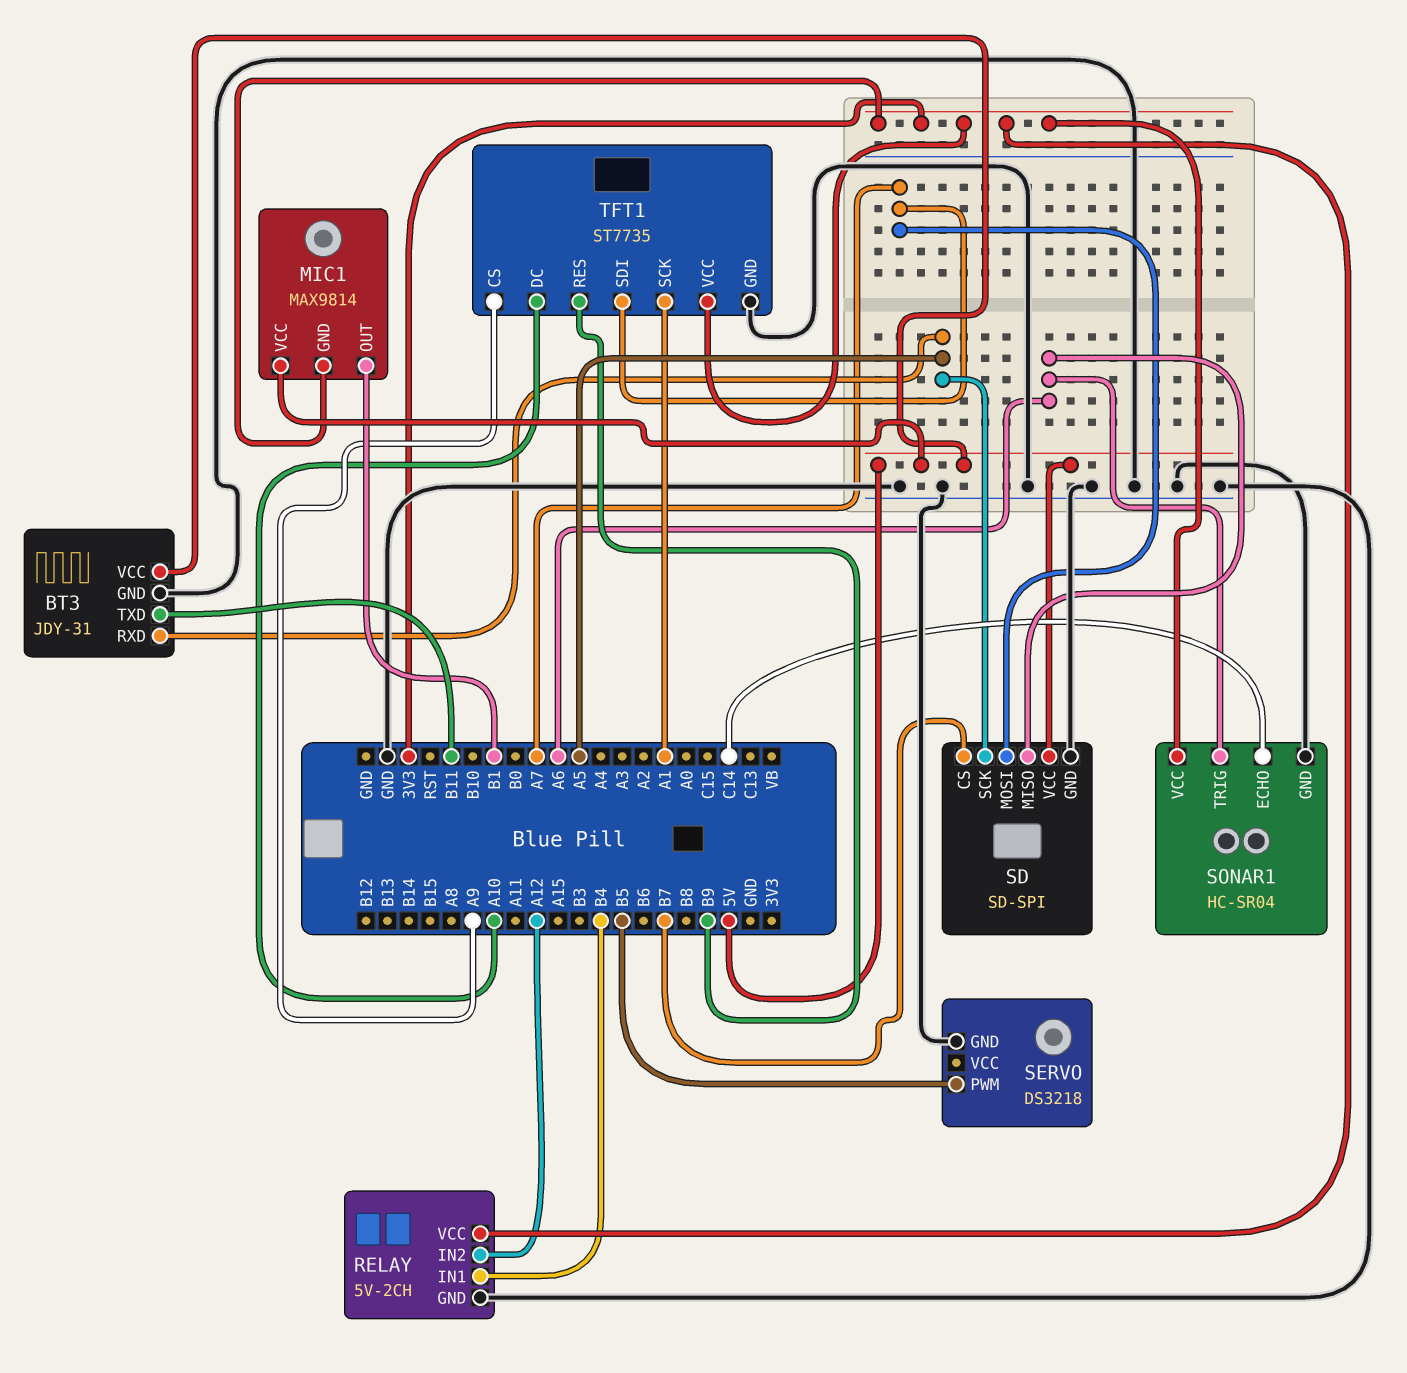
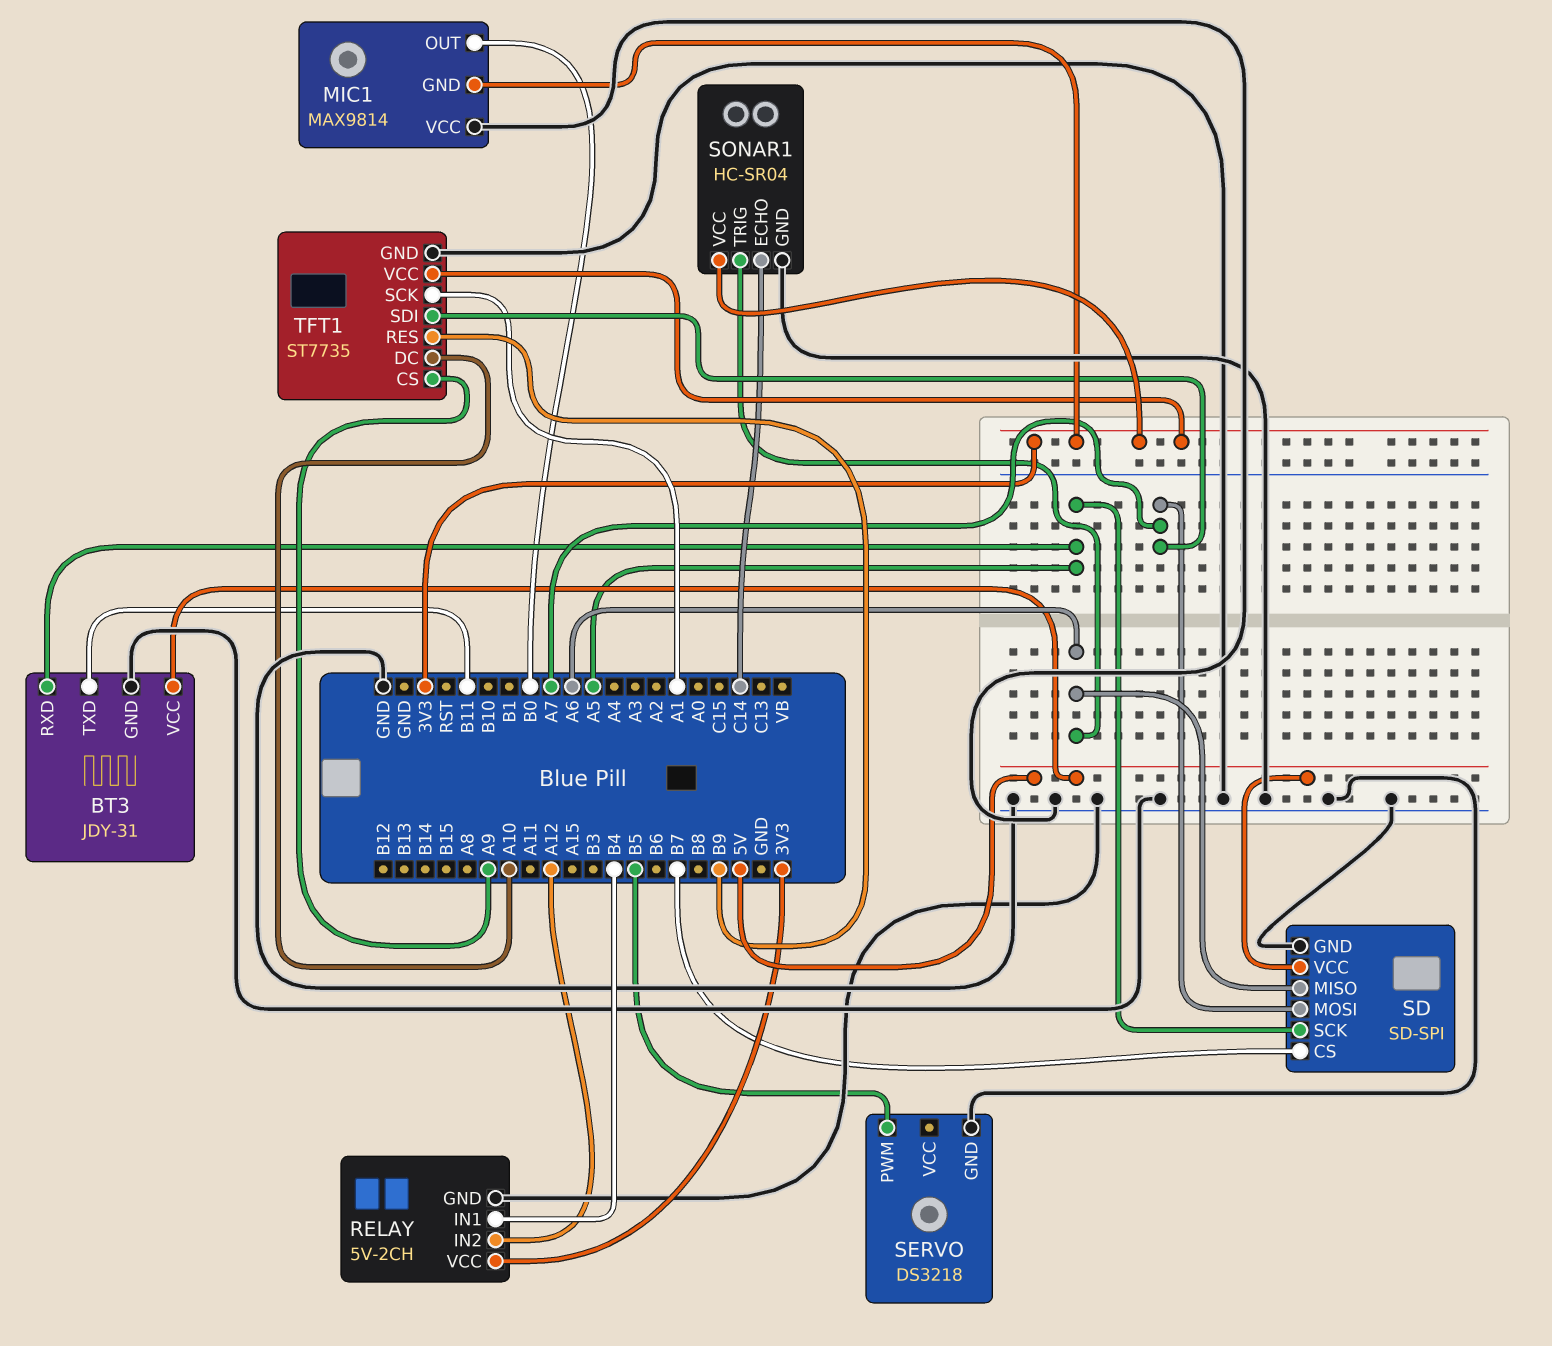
MIC1 pin OUT: B1 -> B0
MIC1 pin VCC: 5V -> GND

